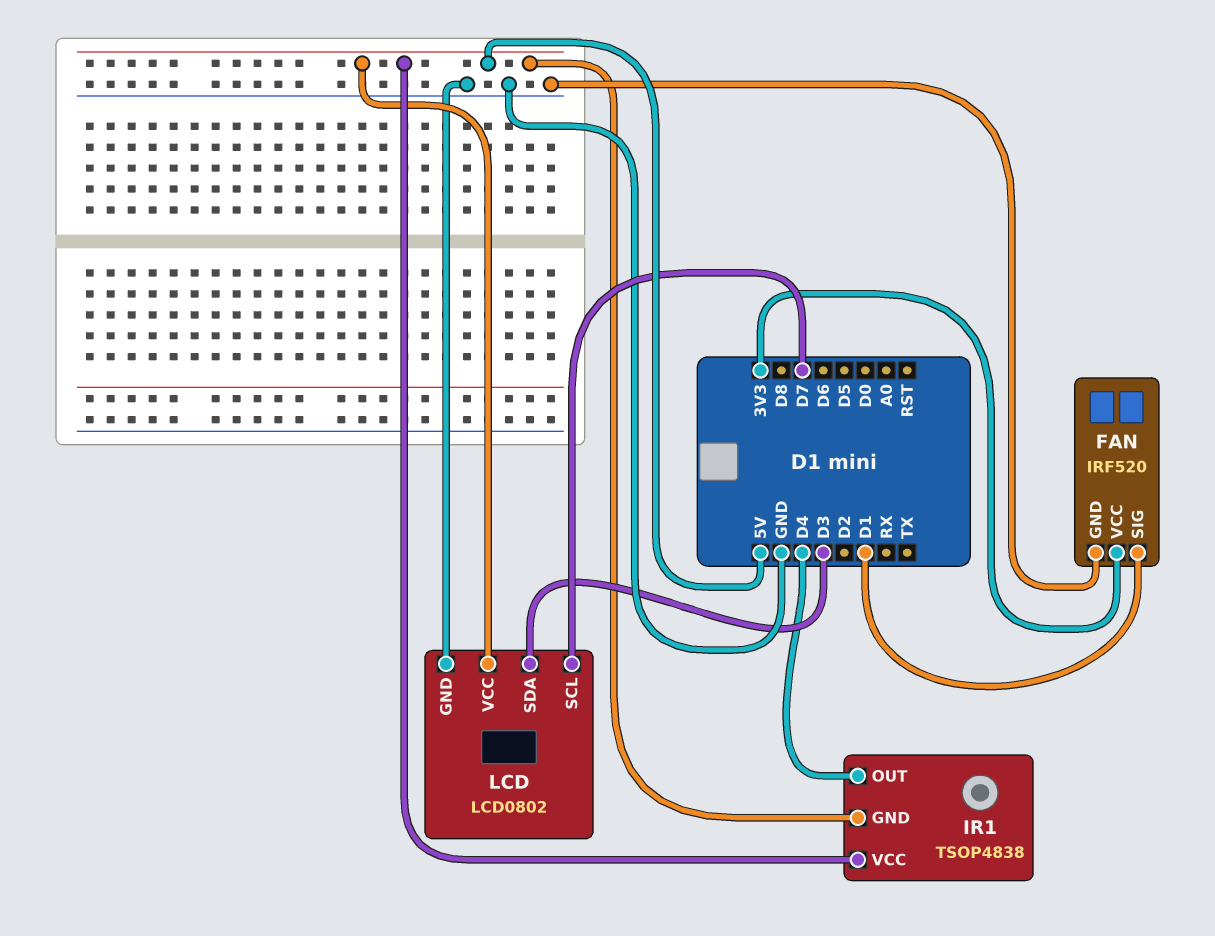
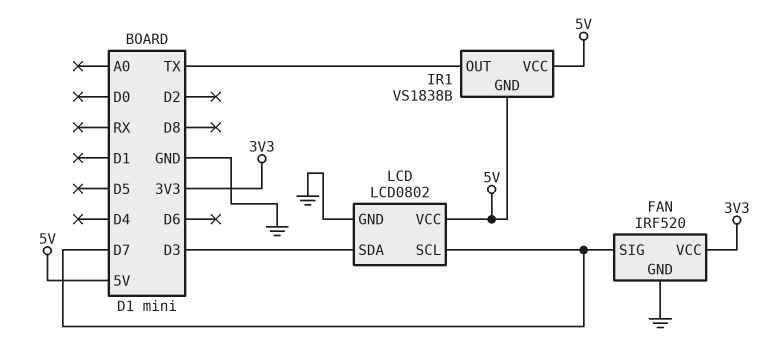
FAN pin SIG: D1 -> D7
IR1: TSOP4838 -> VS1838B
IR1 pin OUT: D4 -> TX

